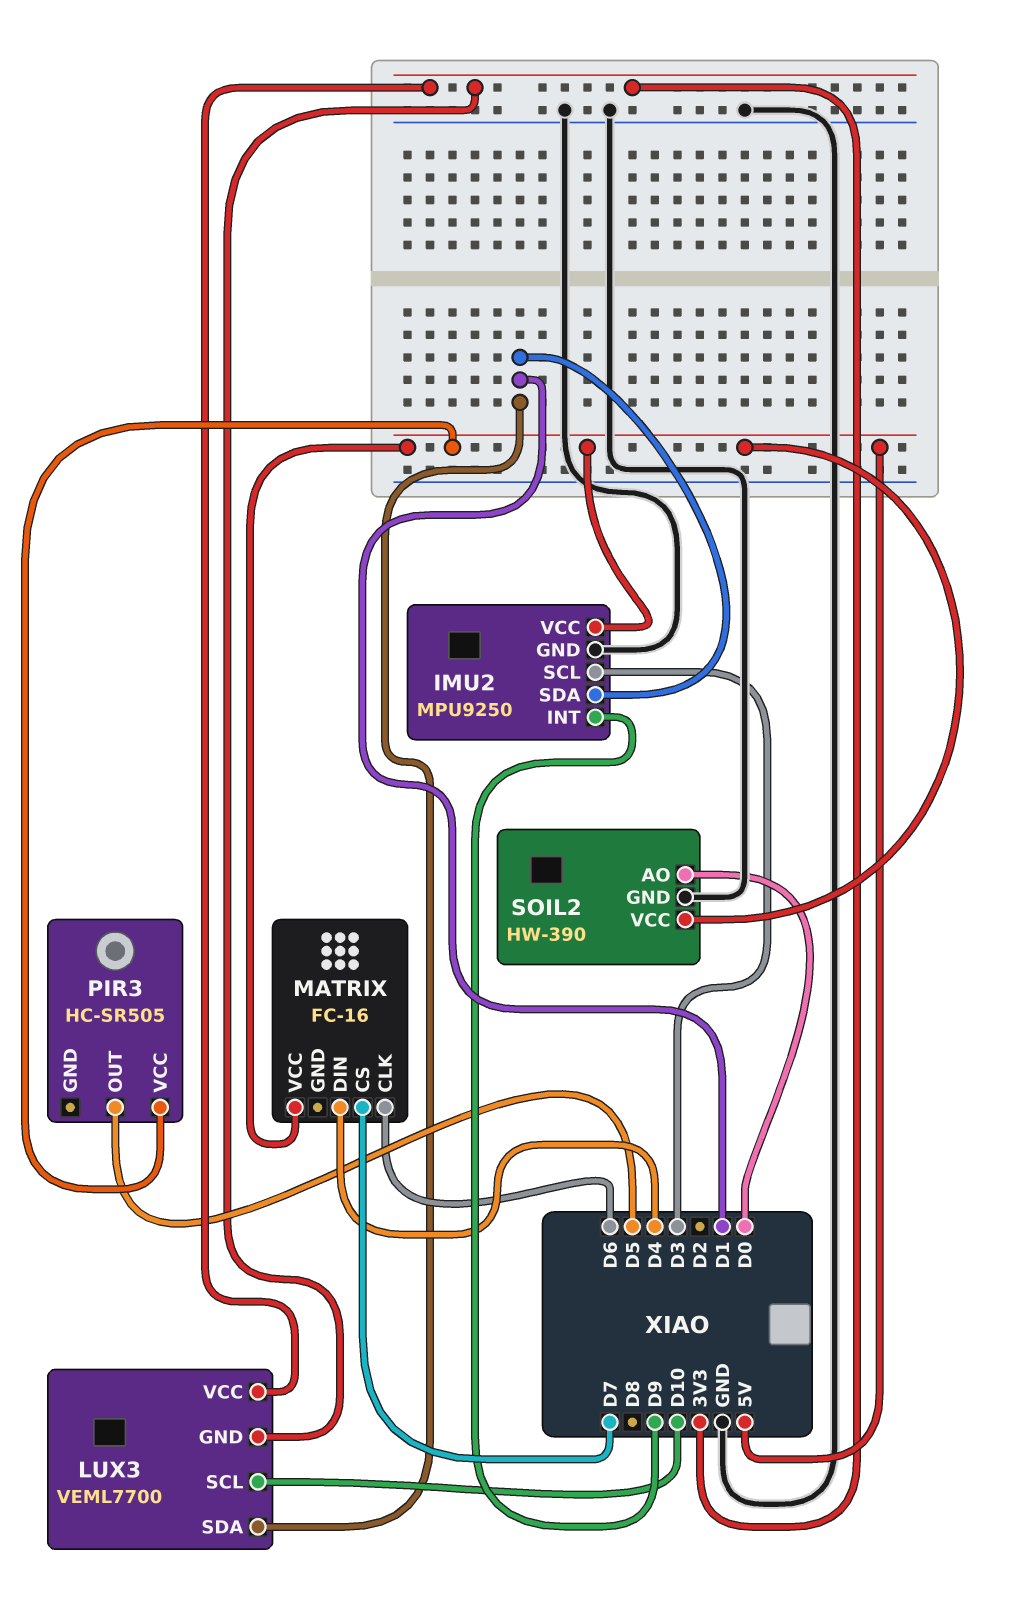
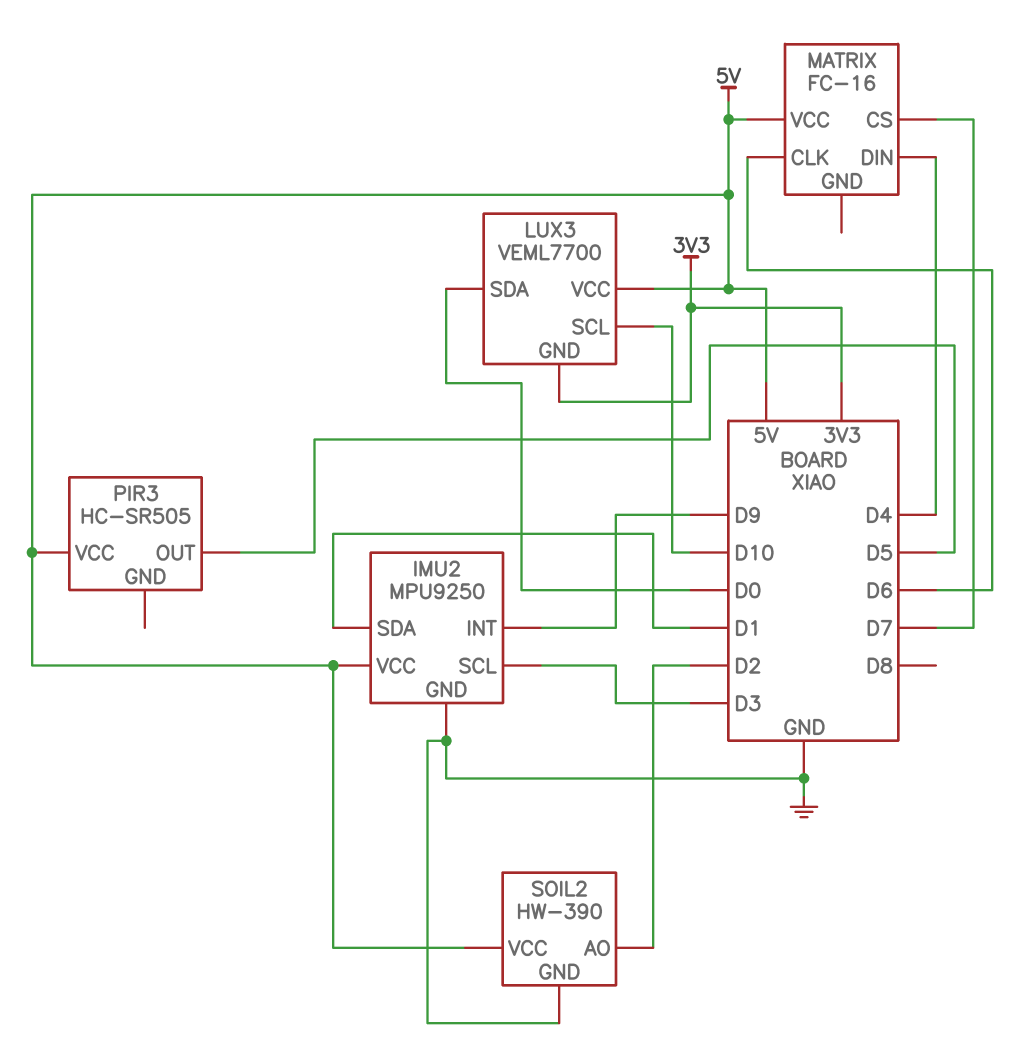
LUX3 pin SDA: D1 -> D0
LUX3 pin VCC: 3V3 -> 5V
SOIL2 pin AO: D0 -> D2

